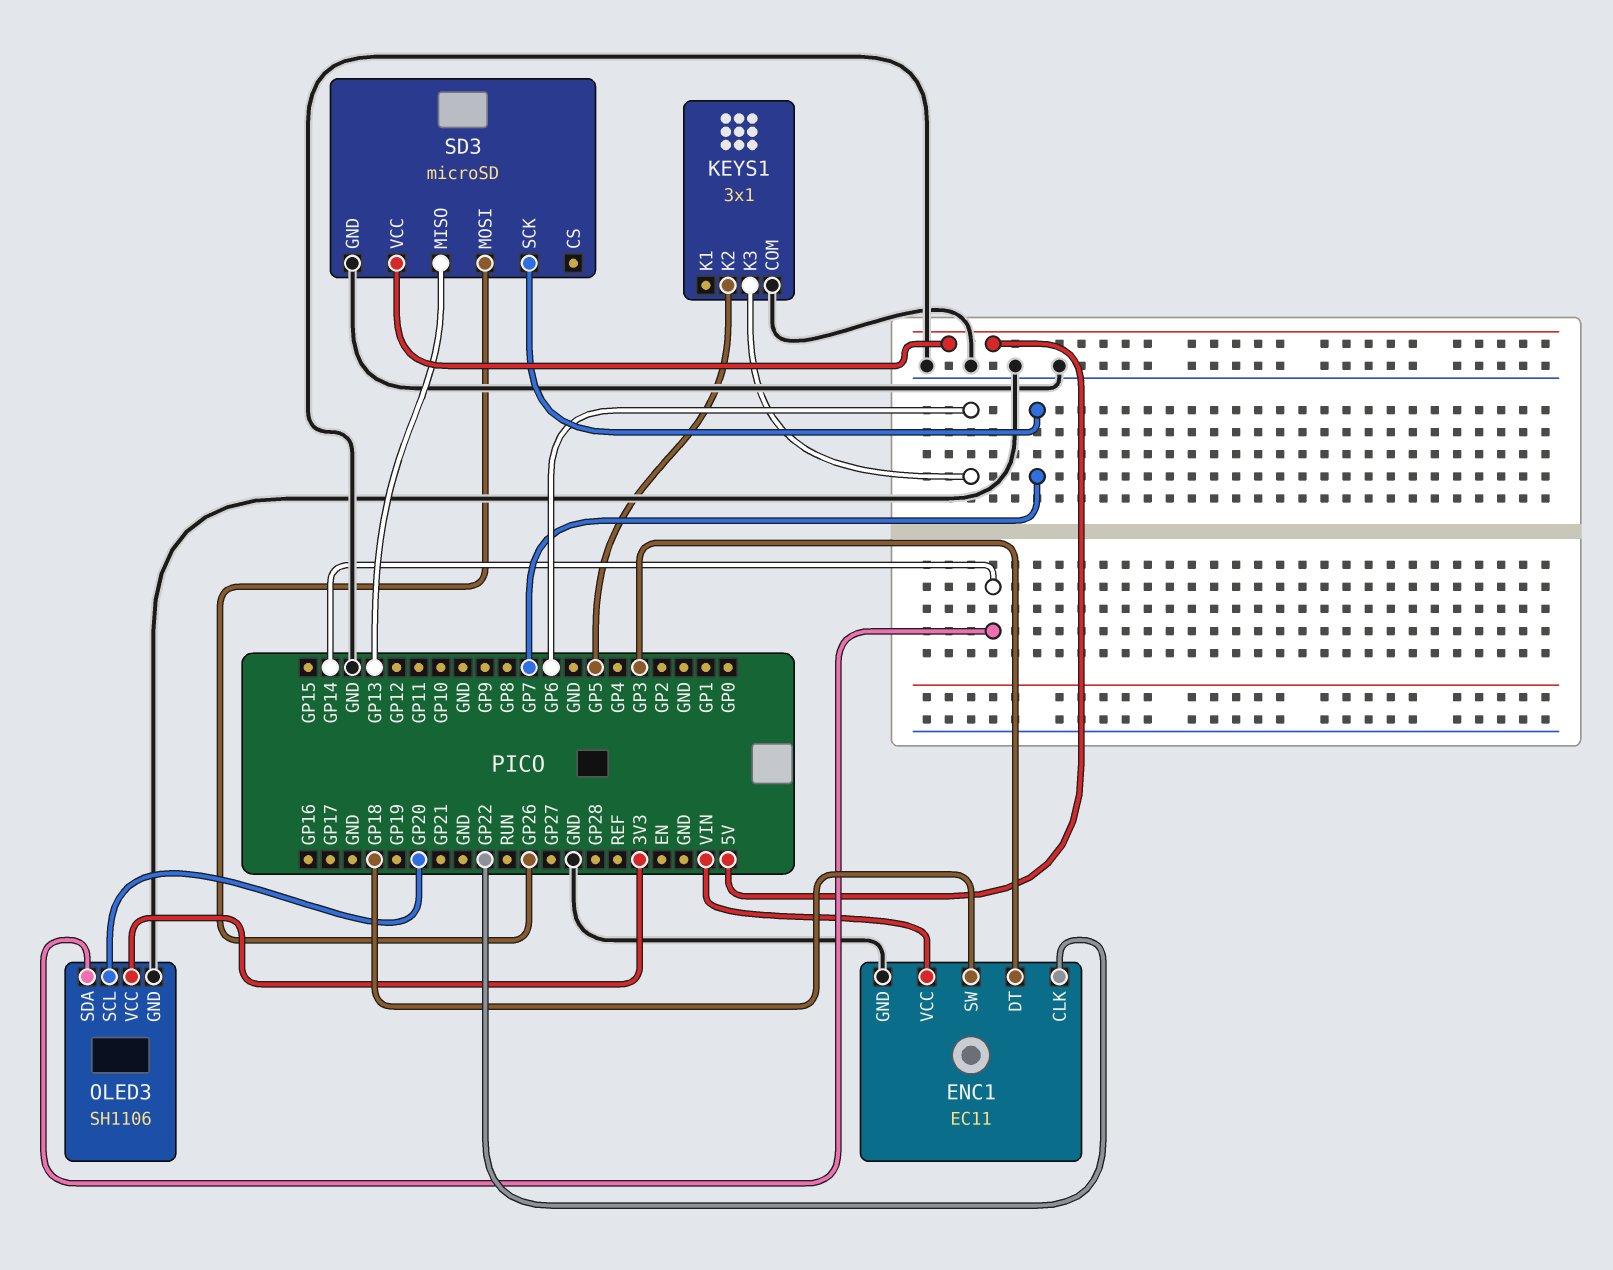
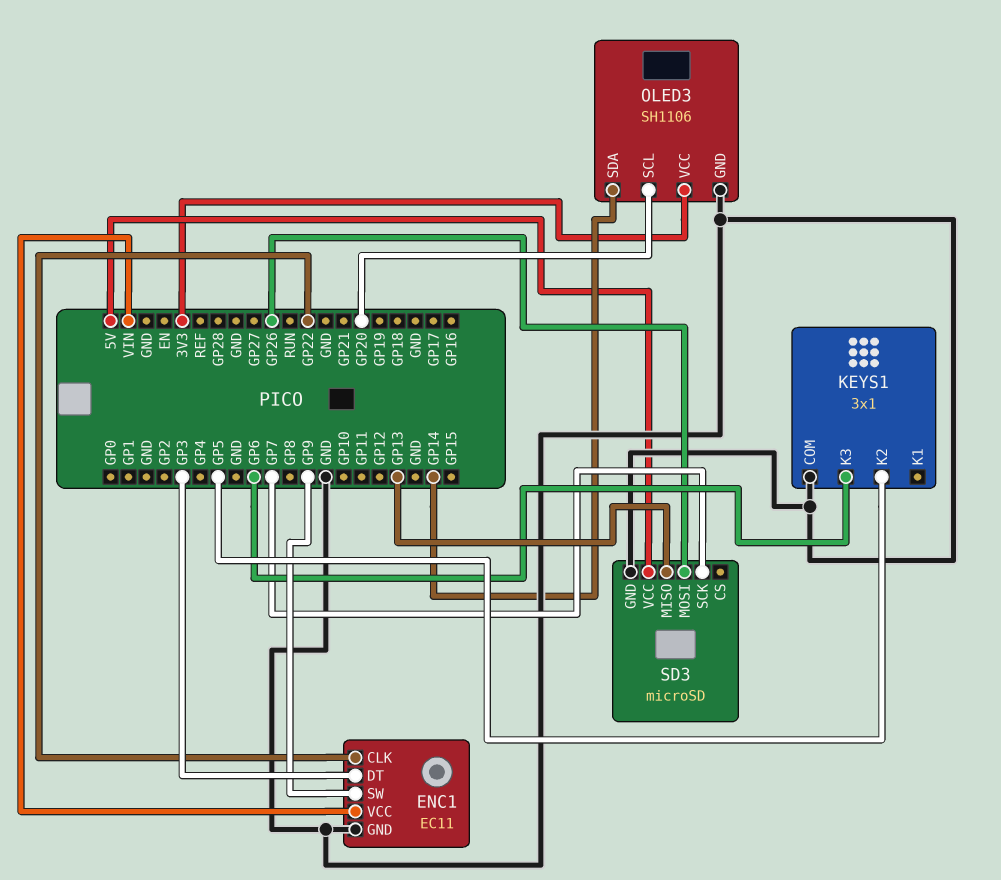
ENC1 pin SW: GP18 -> GP9

